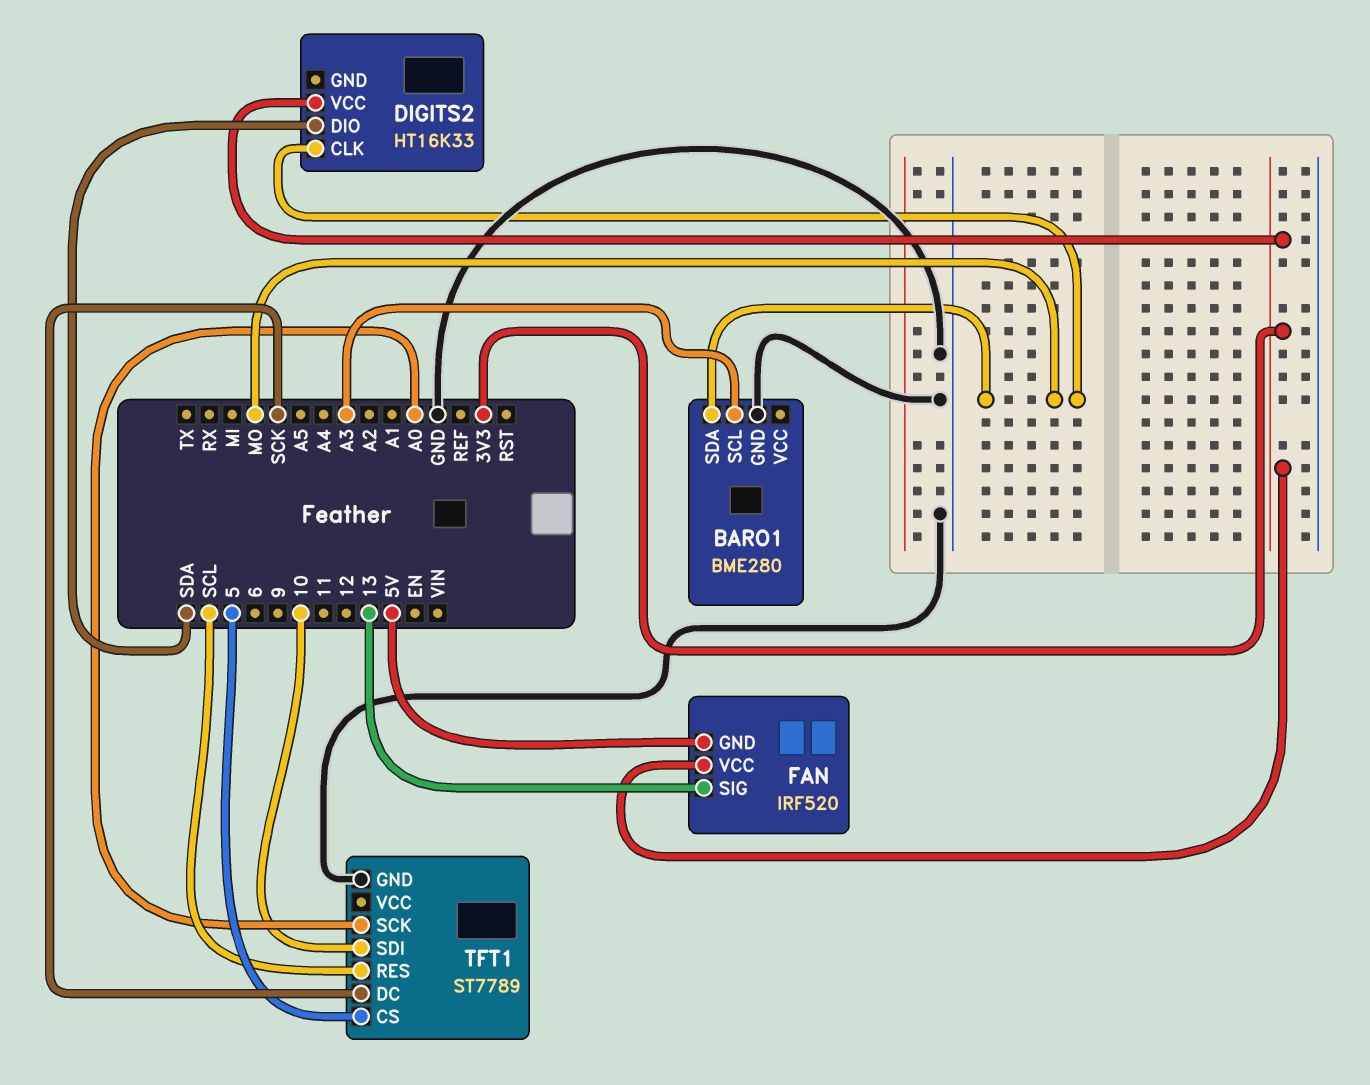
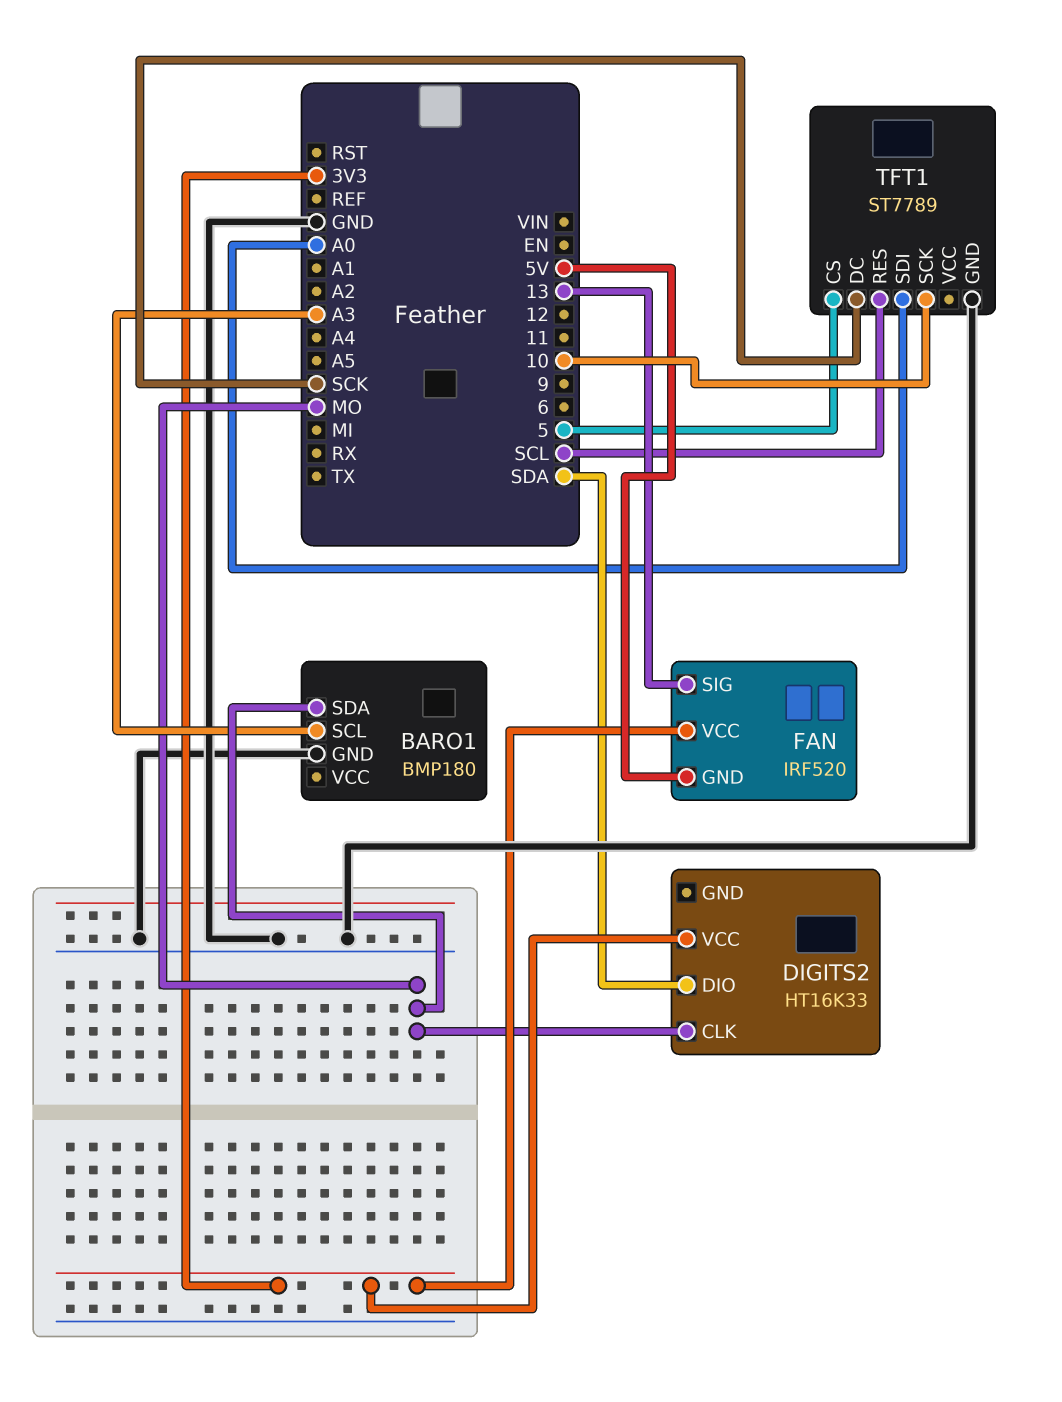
BARO1: BME280 -> BMP180
TFT1 pin SCK: A0 -> 10
TFT1 pin SDI: 10 -> A0

